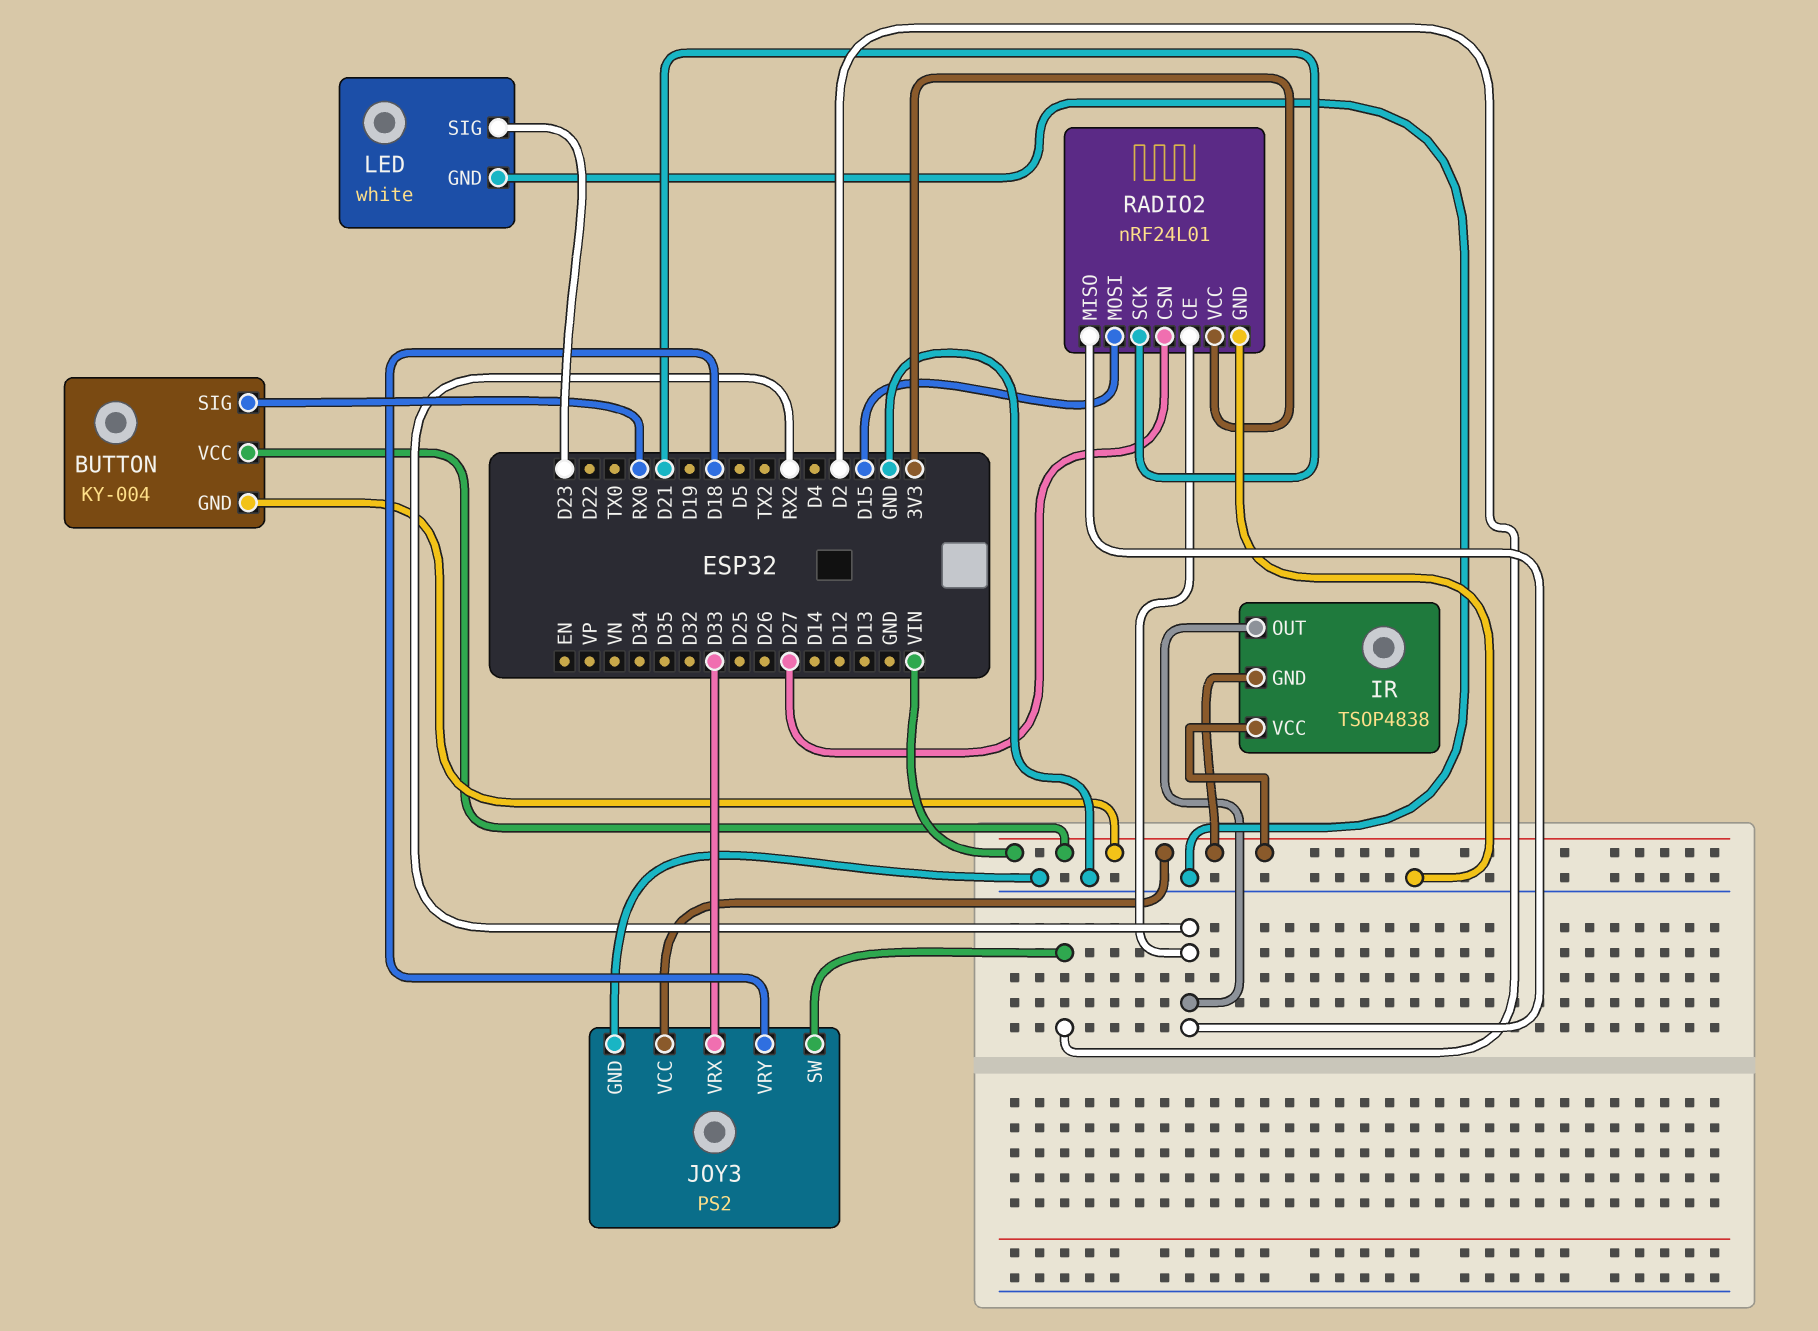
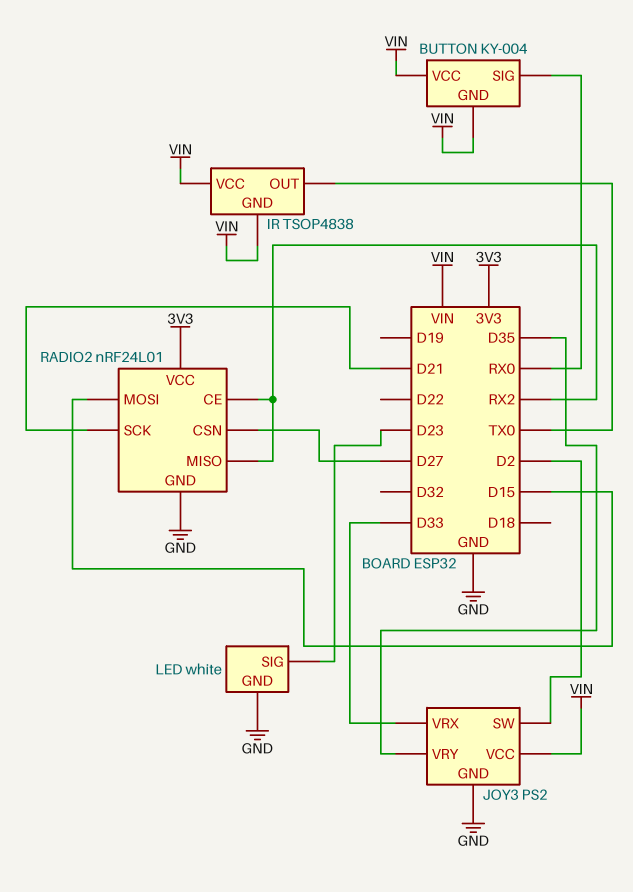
IR pin OUT: RX2 -> TX0
JOY3 pin VRY: D18 -> D35

